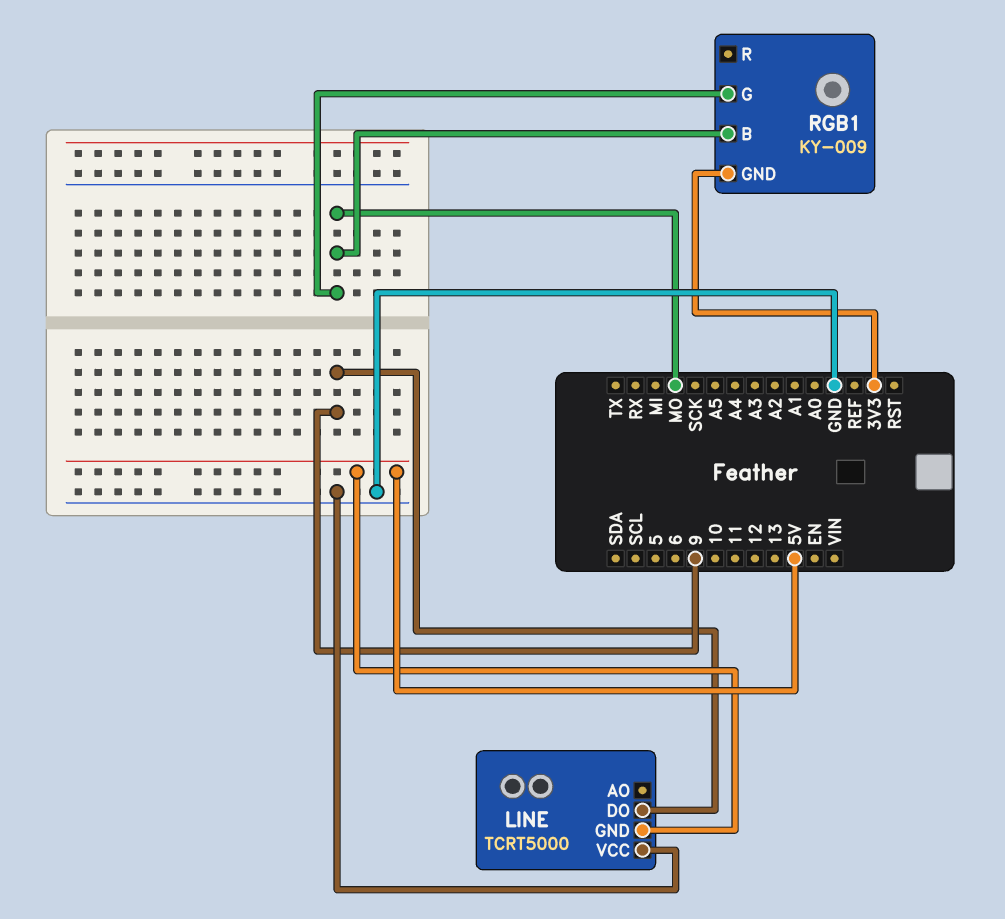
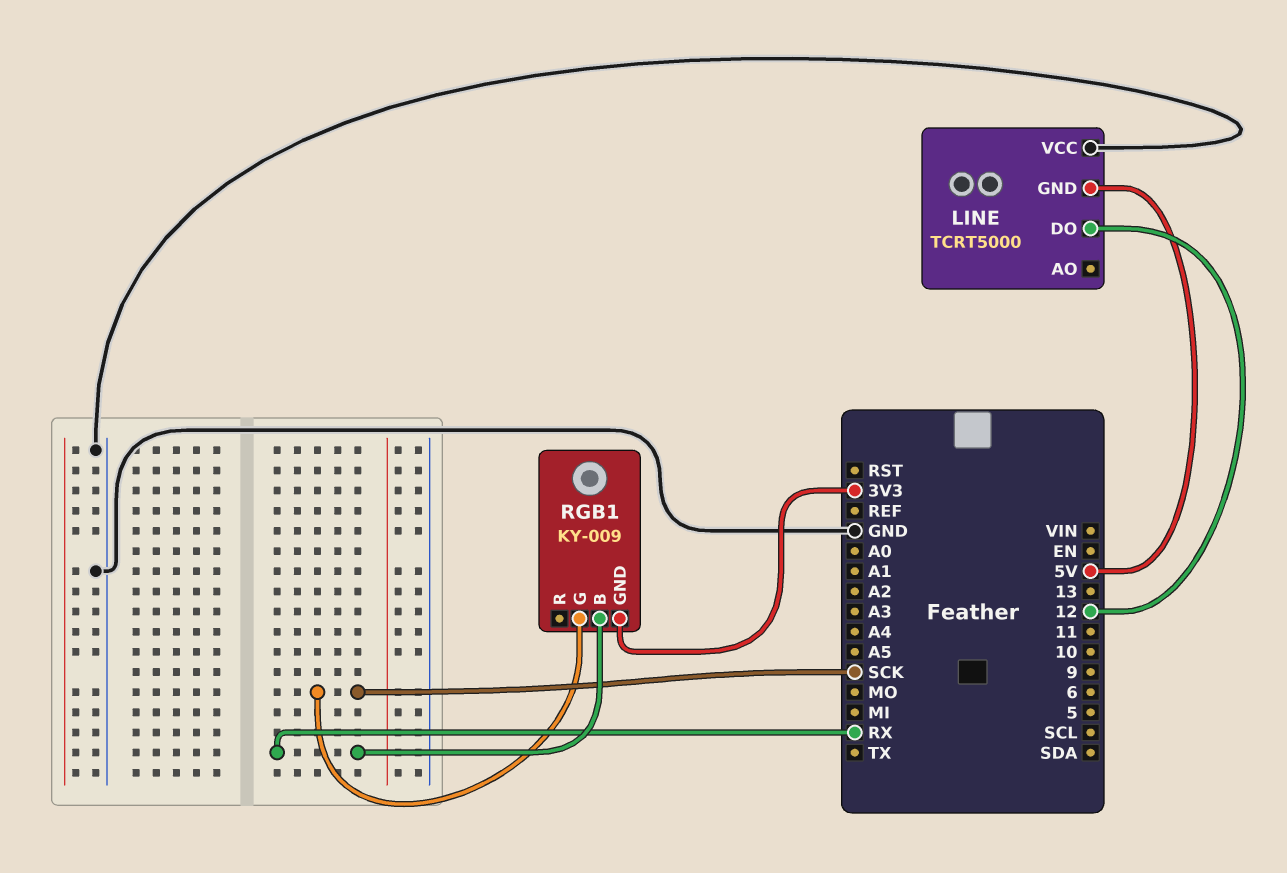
LINE pin DO: 9 -> 12
RGB1 pin B: MO -> RX
RGB1 pin G: MO -> SCK

